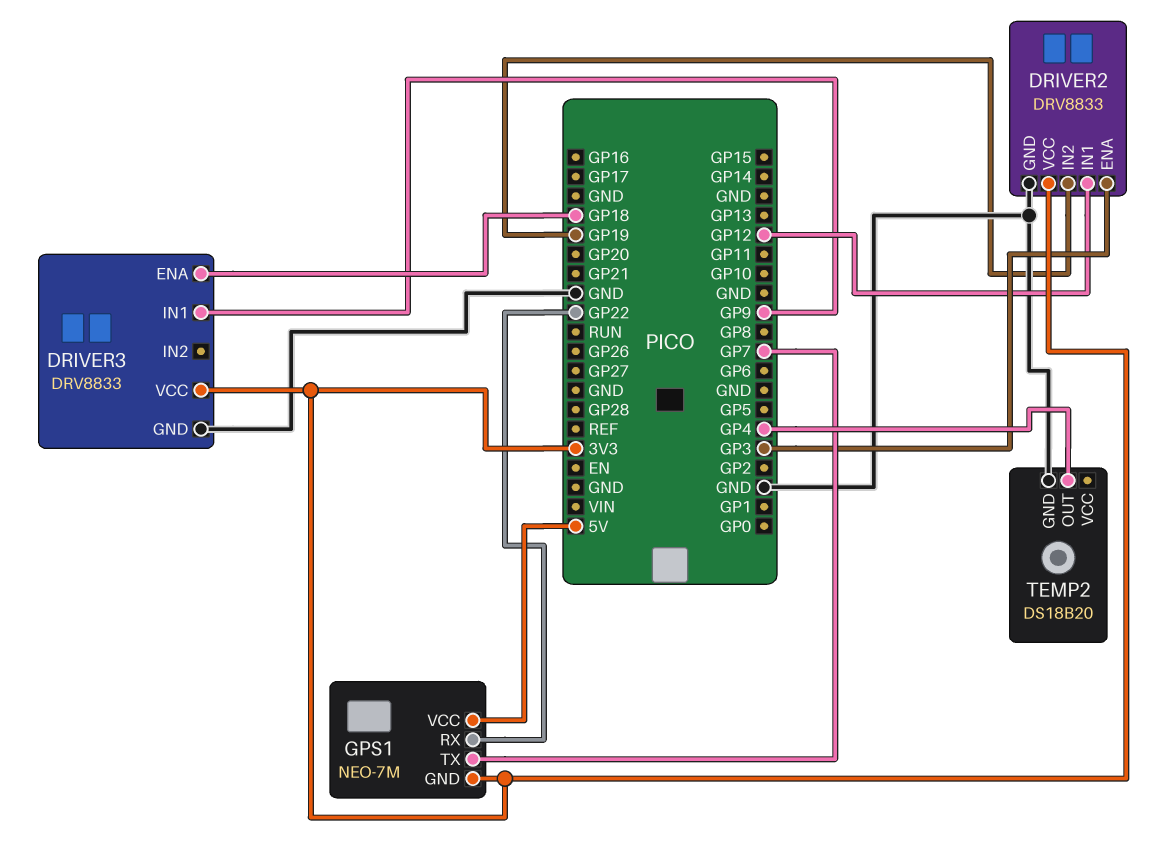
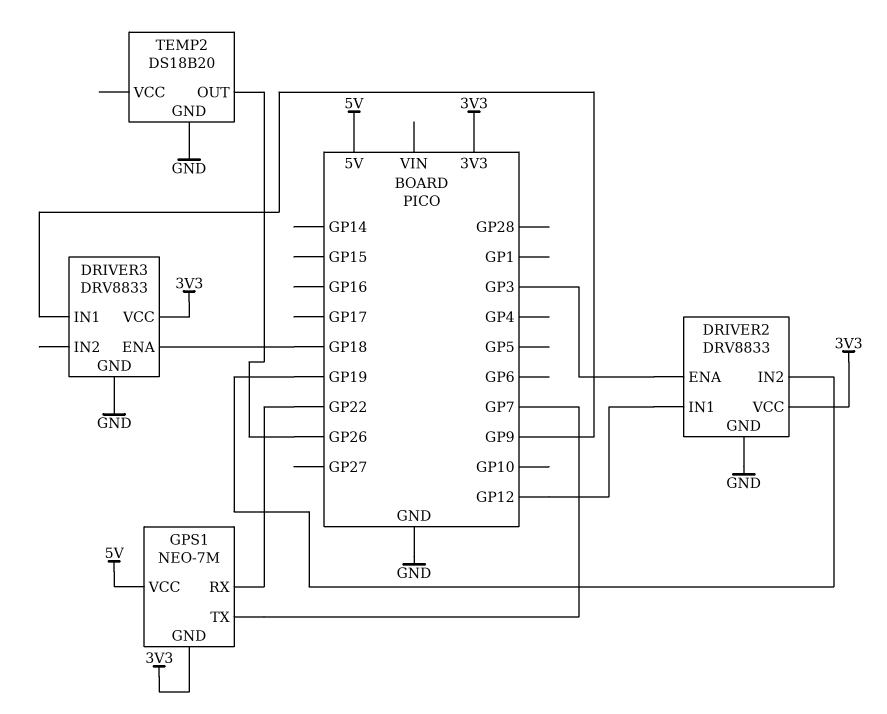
TEMP2 pin OUT: GP4 -> GP26

